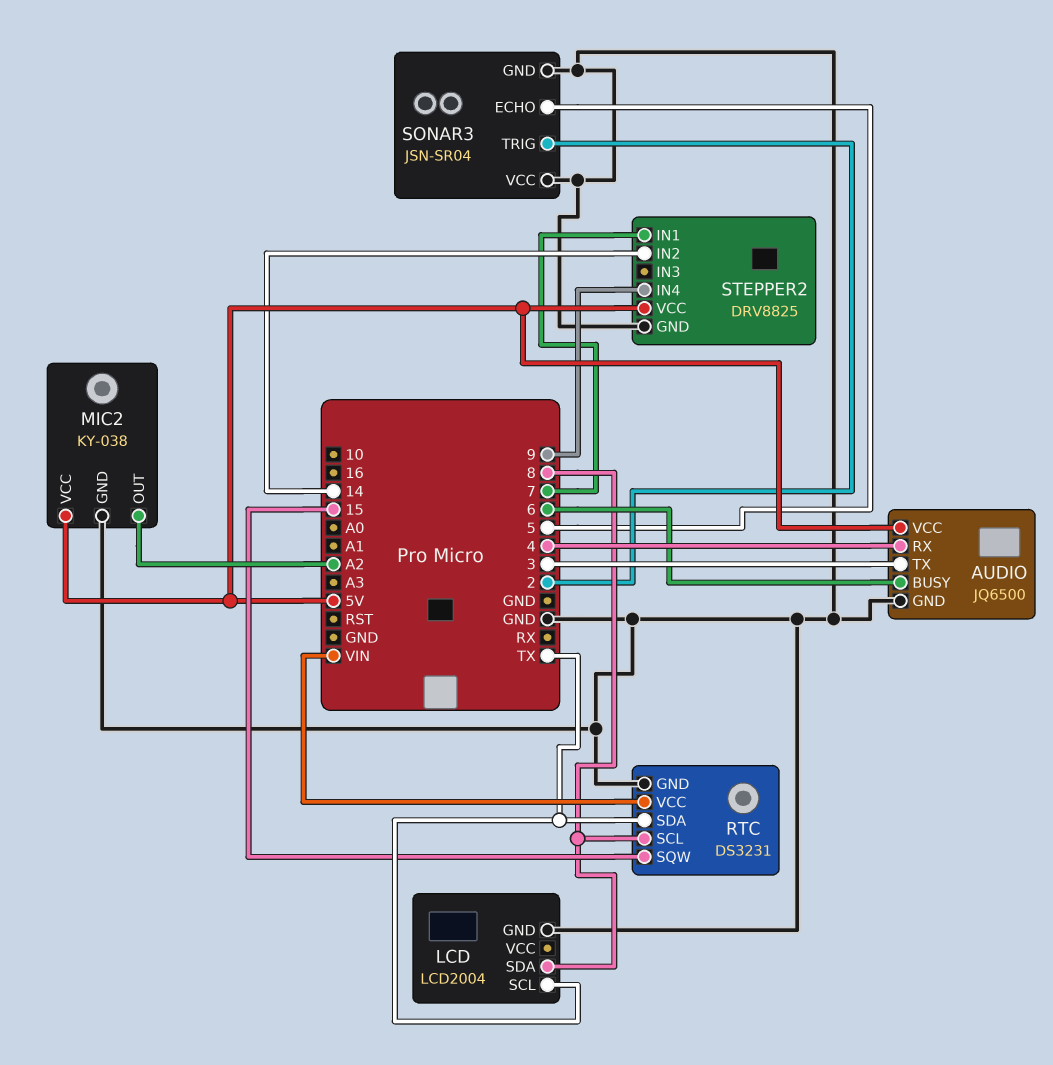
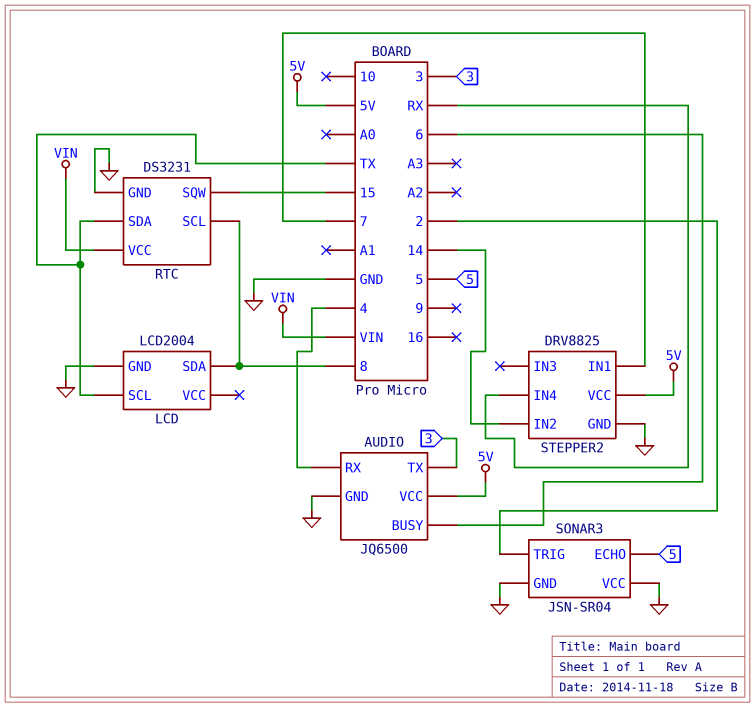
MIC2: KY-038 -> none
MIC2 pin GND: GND -> none
MIC2 pin OUT: A2 -> none
MIC2 pin VCC: 5V -> none
STEPPER2 pin IN4: 9 -> RX

